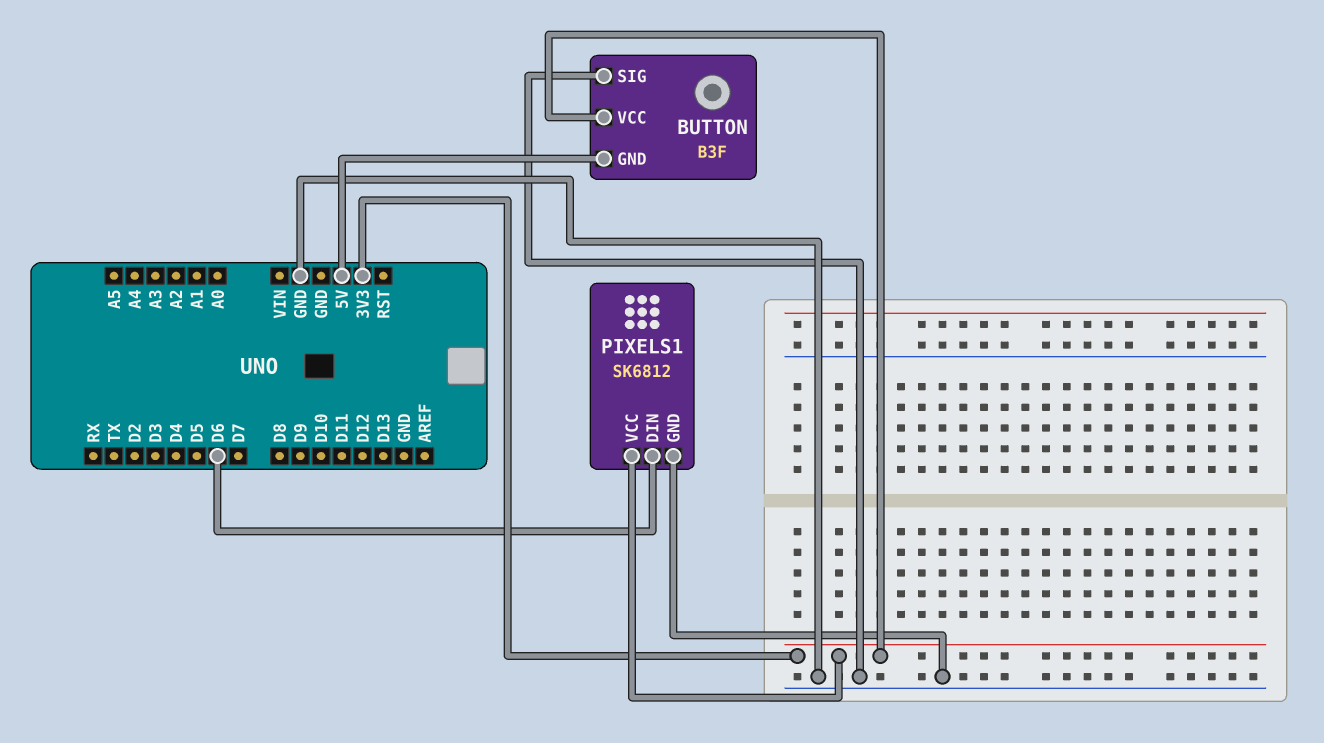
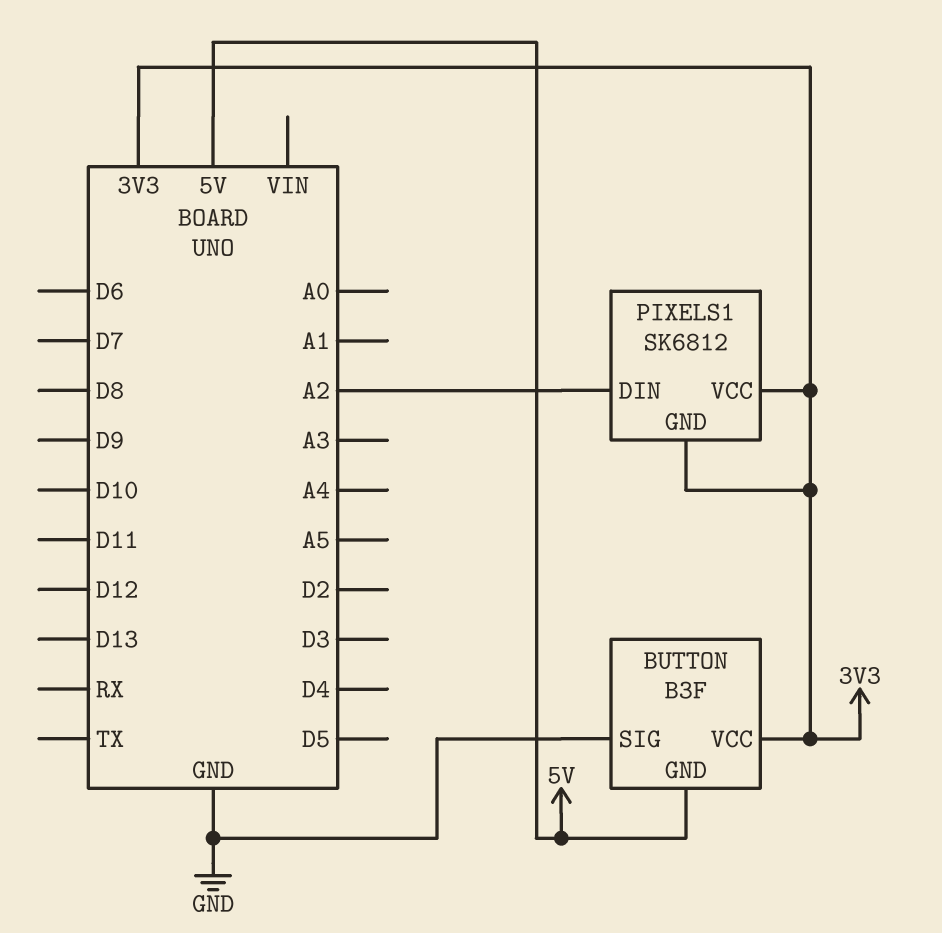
PIXELS1 pin DIN: D6 -> A2
PIXELS1 pin GND: GND -> 3V3

